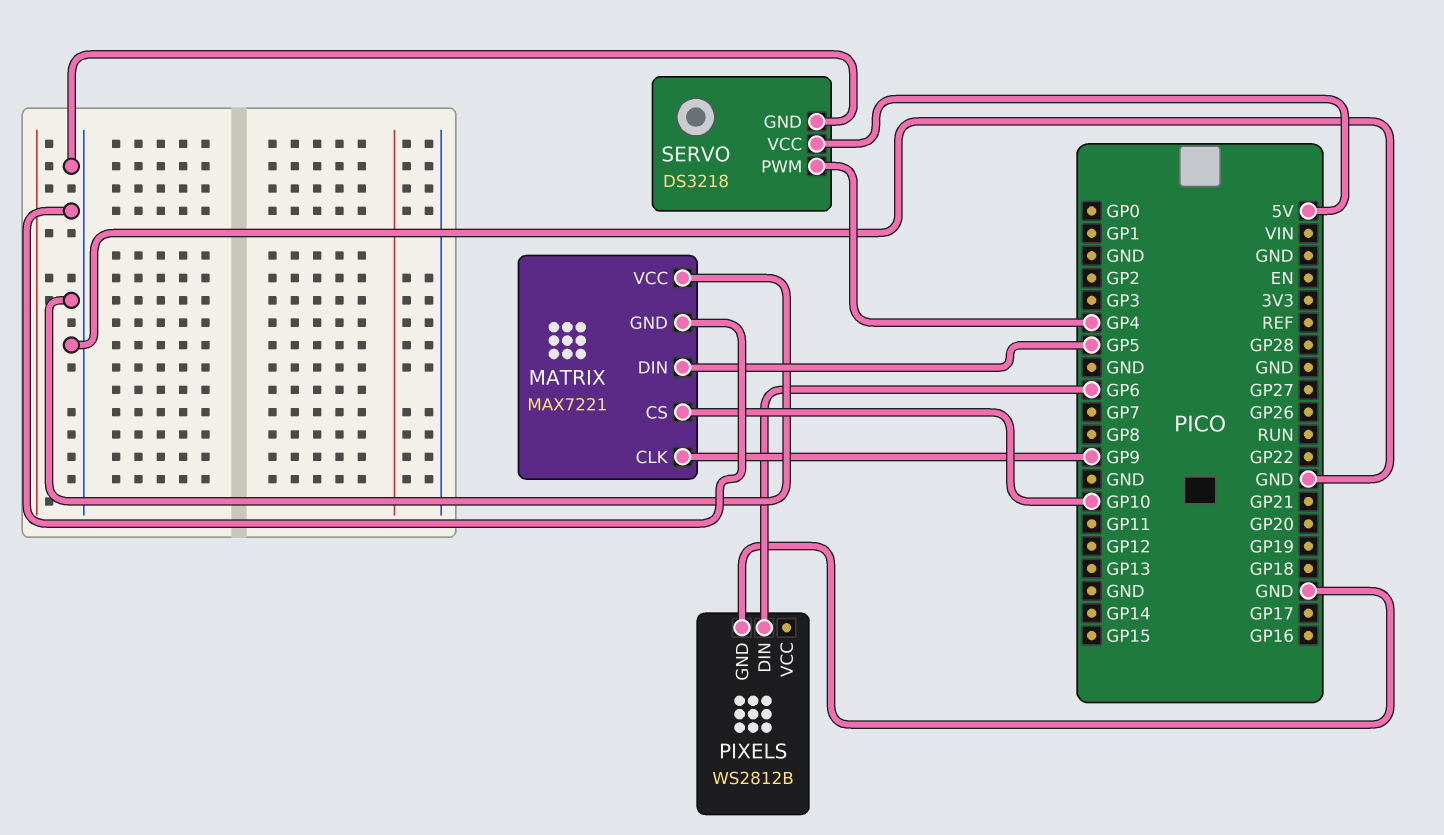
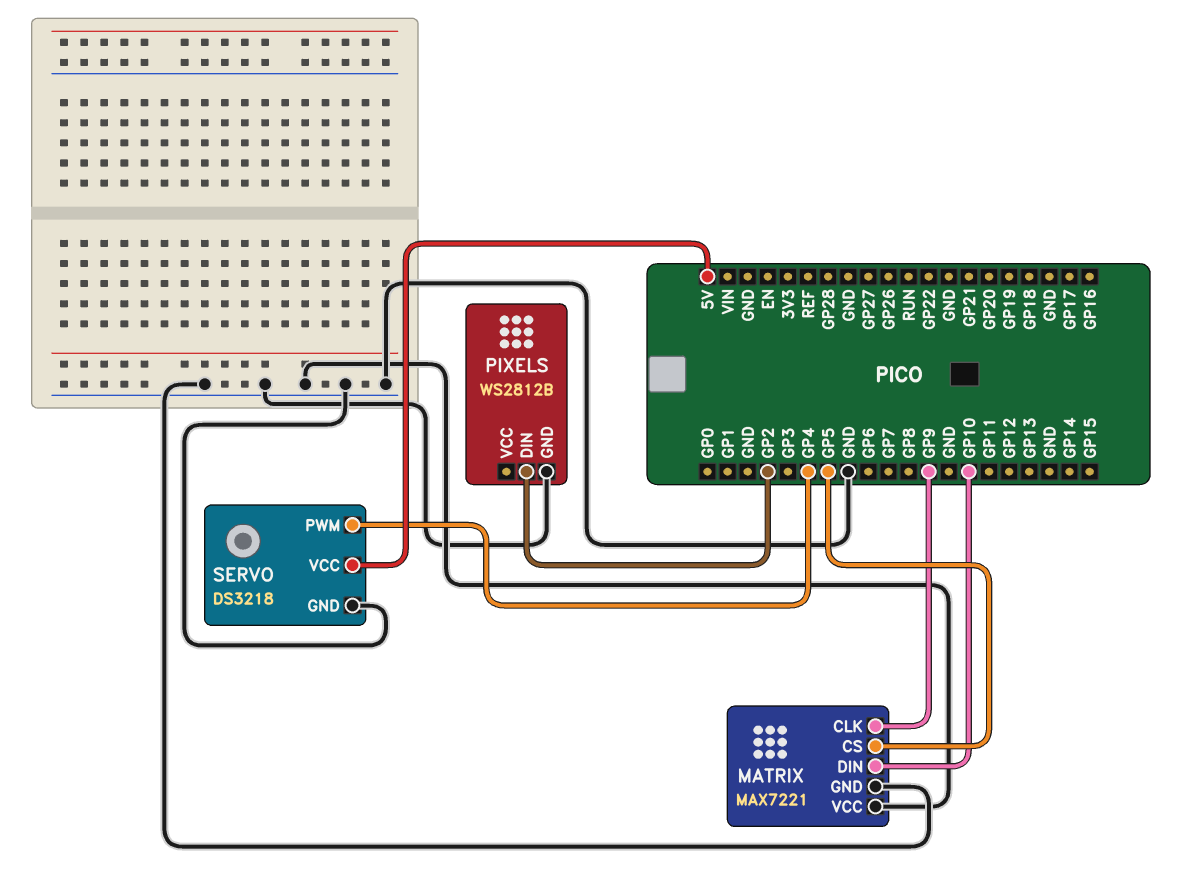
MATRIX pin CS: GP10 -> GP5
MATRIX pin DIN: GP5 -> GP10
PIXELS pin DIN: GP6 -> GP2

